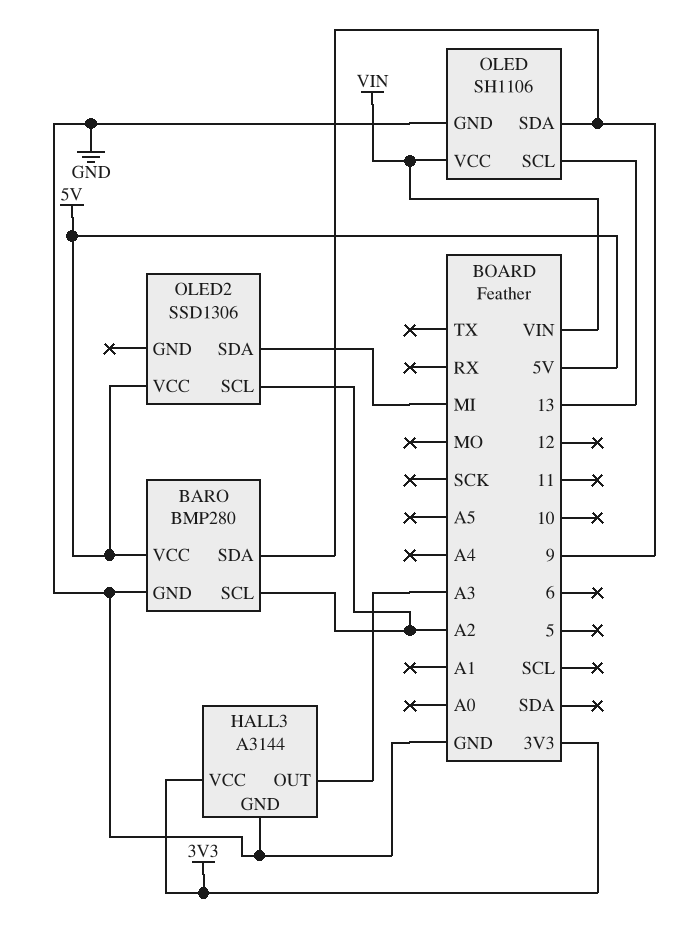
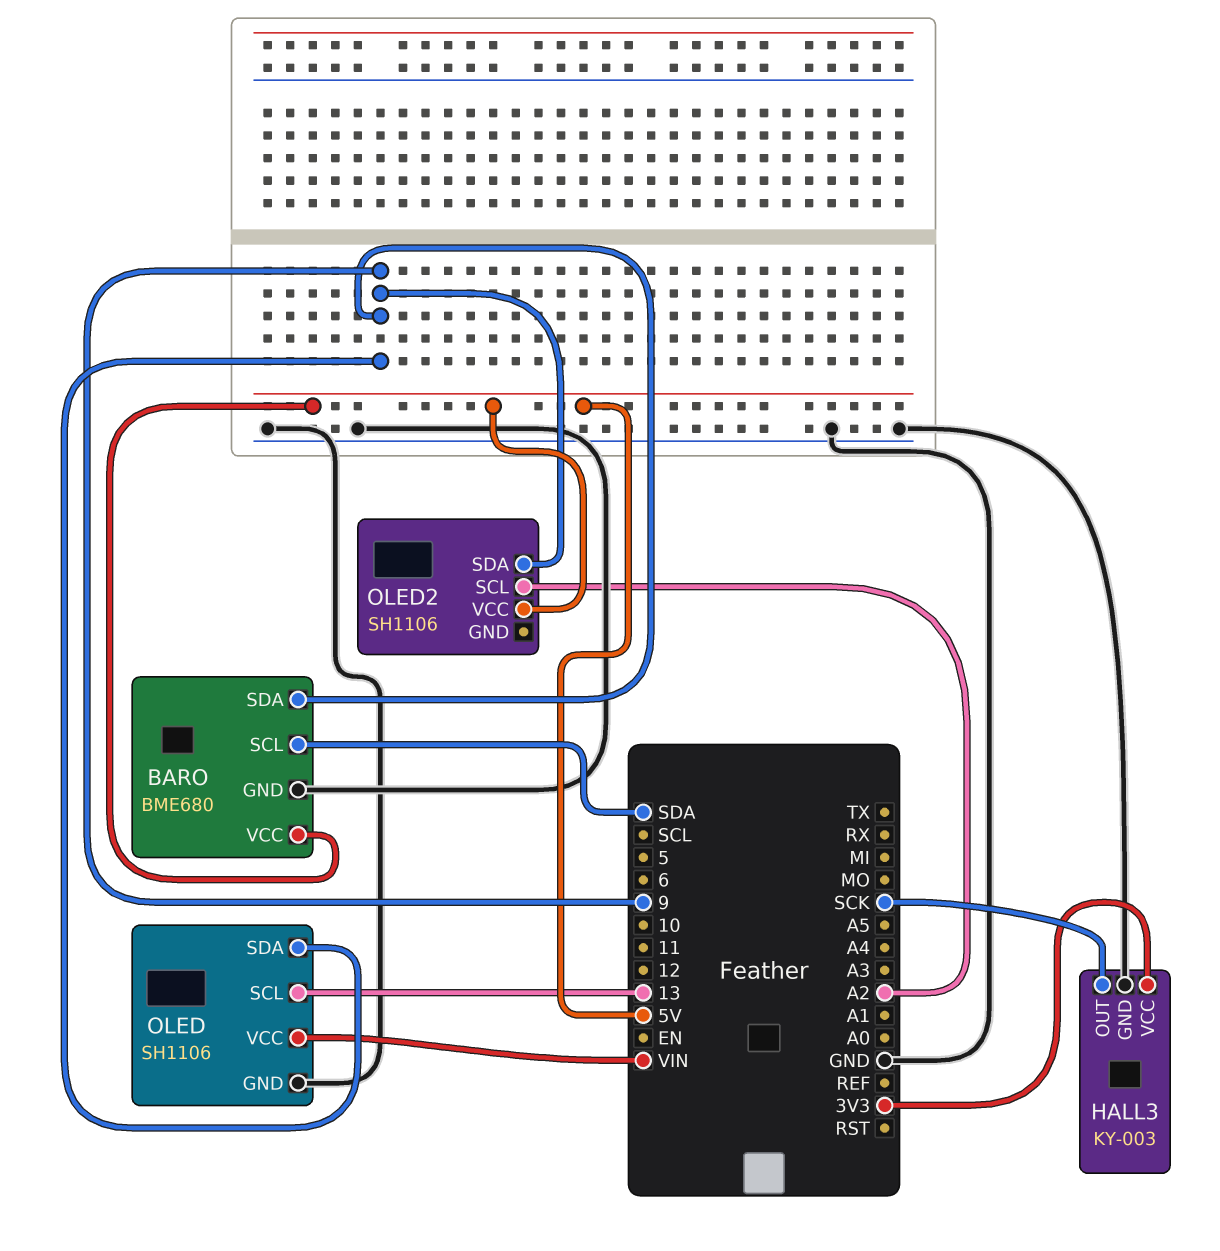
BARO: BMP280 -> BME680
BARO pin SCL: A2 -> SDA
HALL3: A3144 -> KY-003
HALL3 pin OUT: A3 -> SCK
OLED2: SSD1306 -> SH1106
OLED2 pin SDA: MI -> 9

